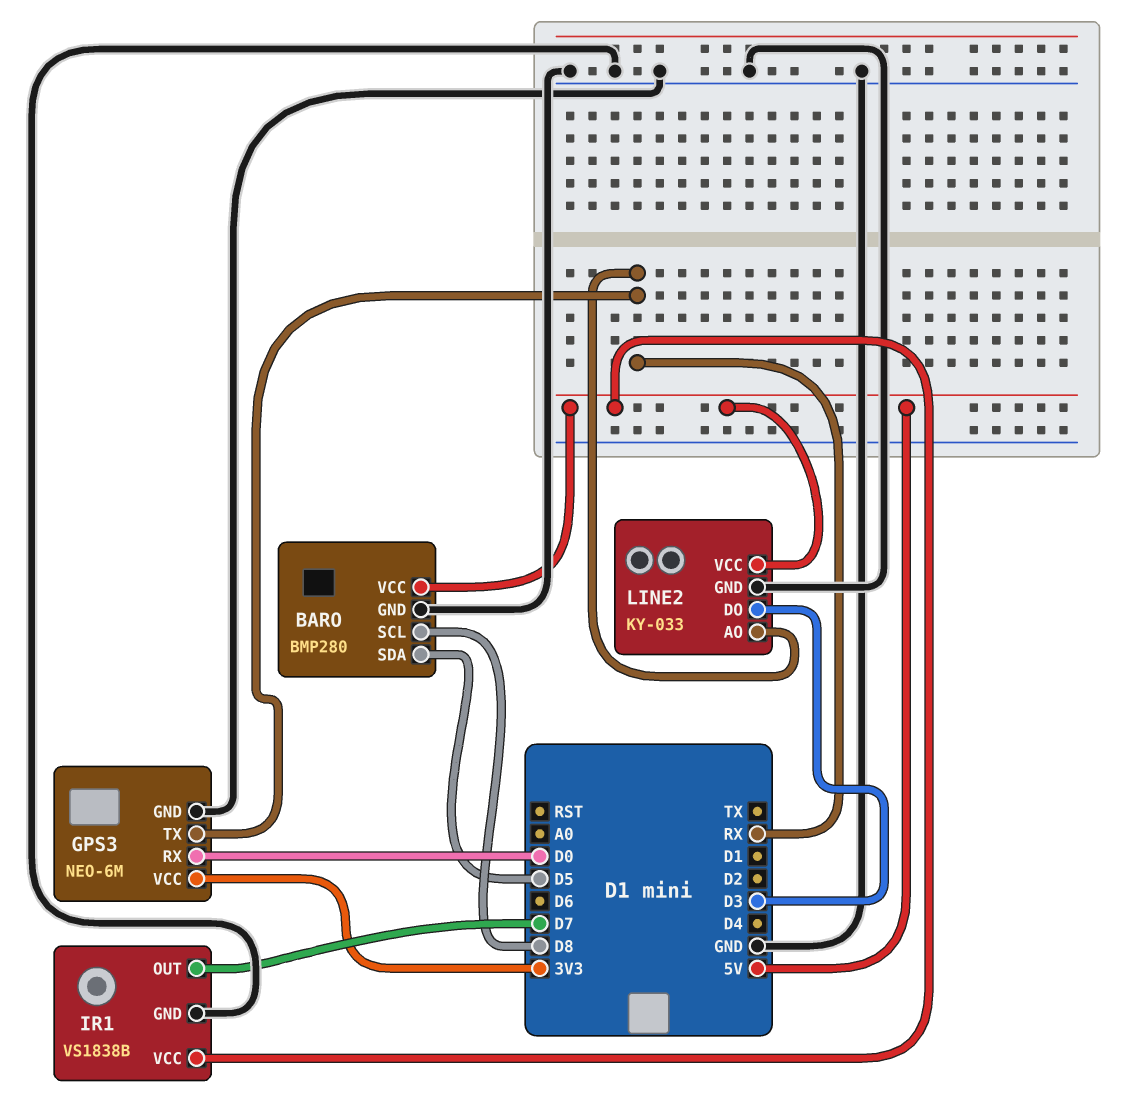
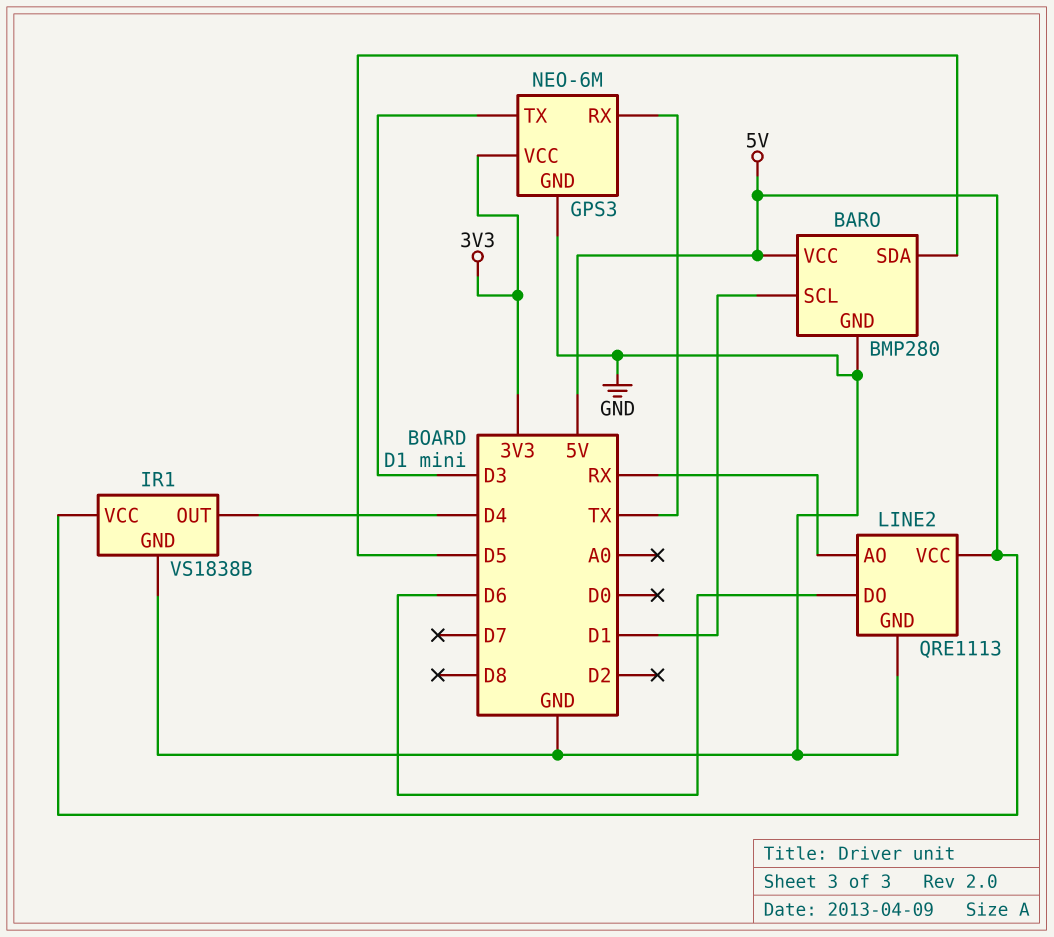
BARO pin SCL: D8 -> D1
GPS3 pin RX: D0 -> TX
GPS3 pin TX: RX -> D3
IR1 pin OUT: D7 -> D4
LINE2: KY-033 -> QRE1113
LINE2 pin DO: D3 -> D6

